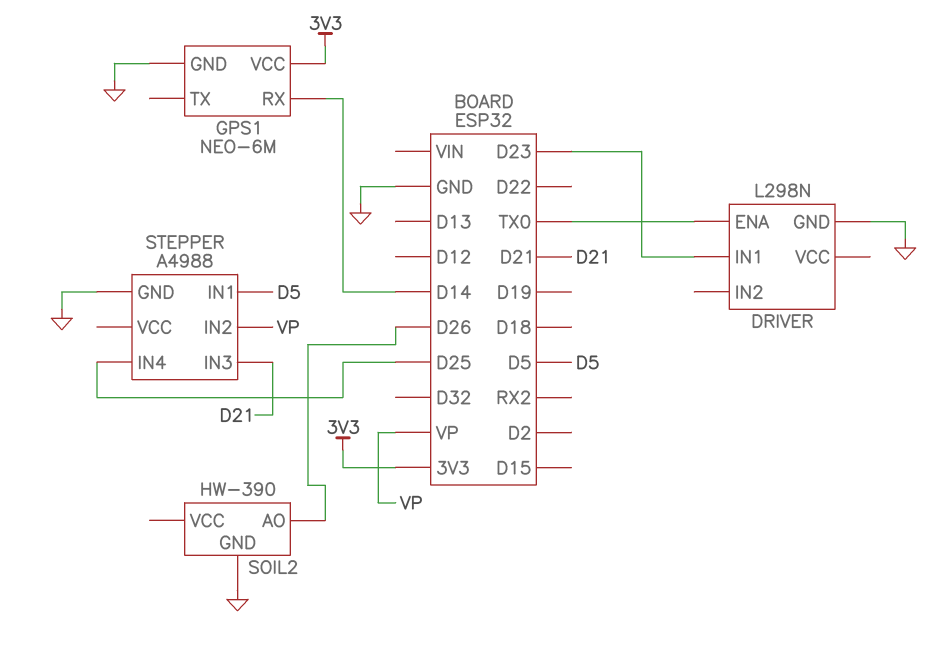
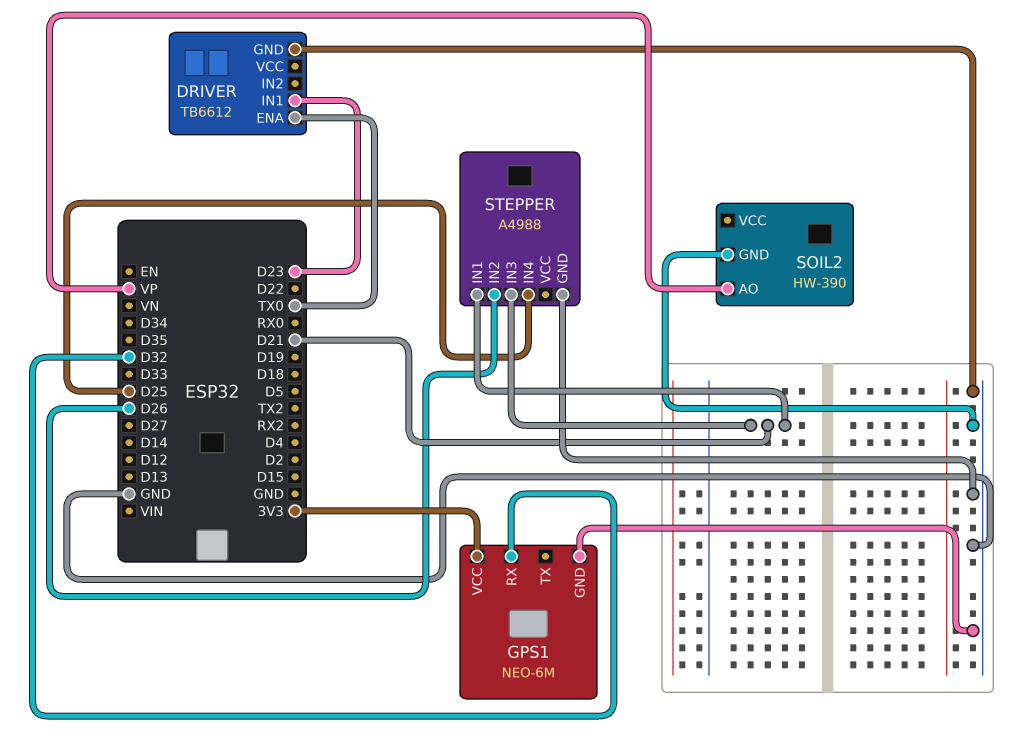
DRIVER: L298N -> TB6612
GPS1 pin RX: D14 -> D32
SOIL2 pin AO: D26 -> VP
STEPPER pin IN1: D5 -> D21
STEPPER pin IN2: VP -> D26

